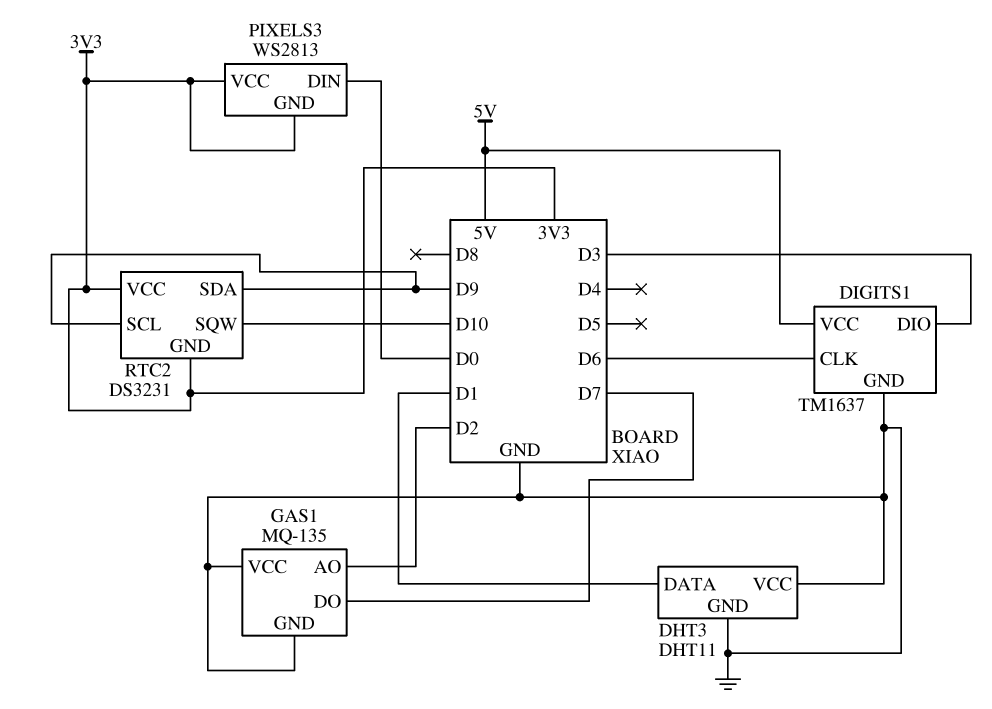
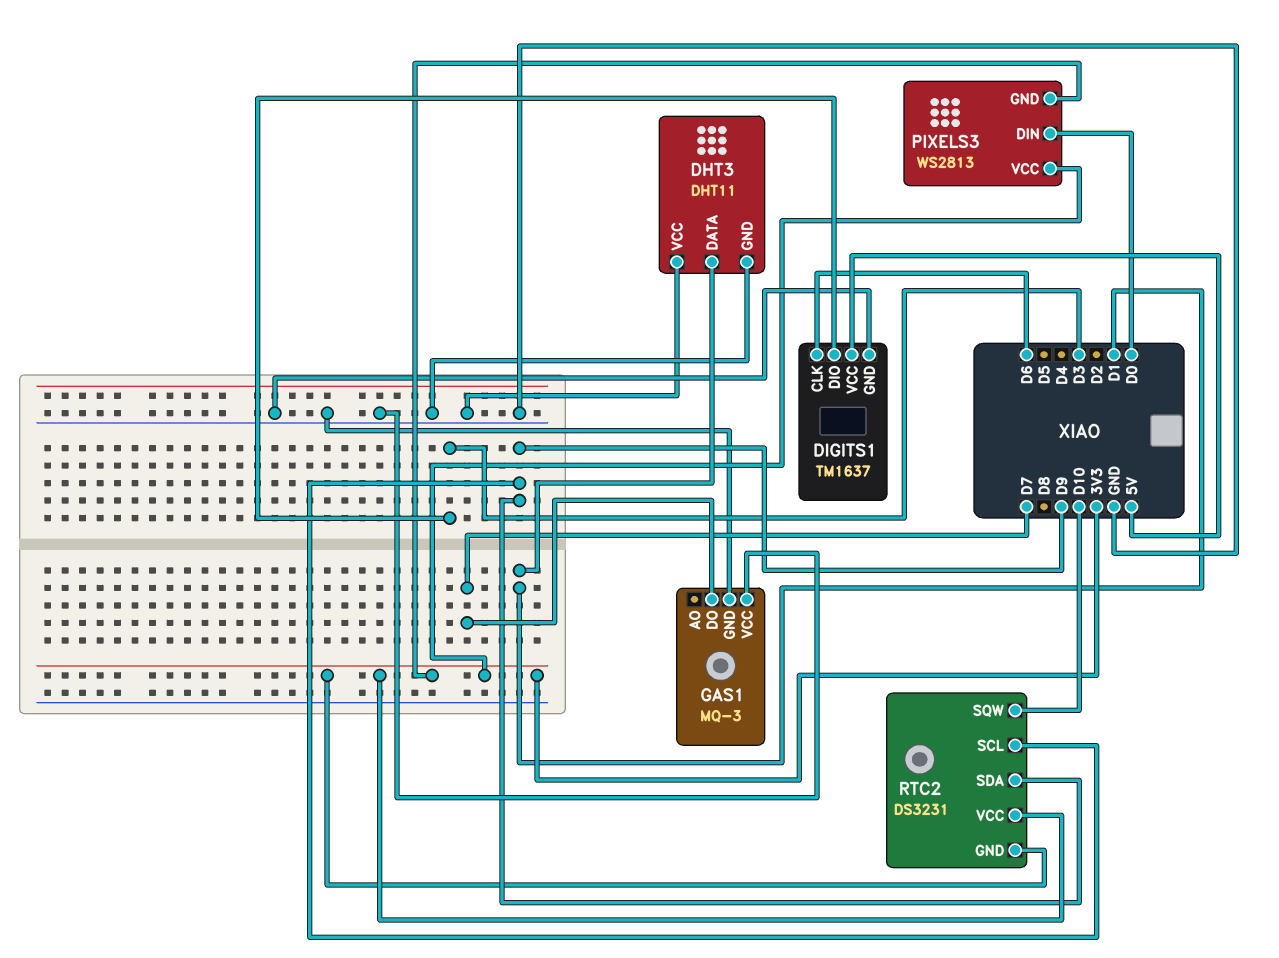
GAS1: MQ-135 -> MQ-3
GAS1 pin AO: D2 -> none

